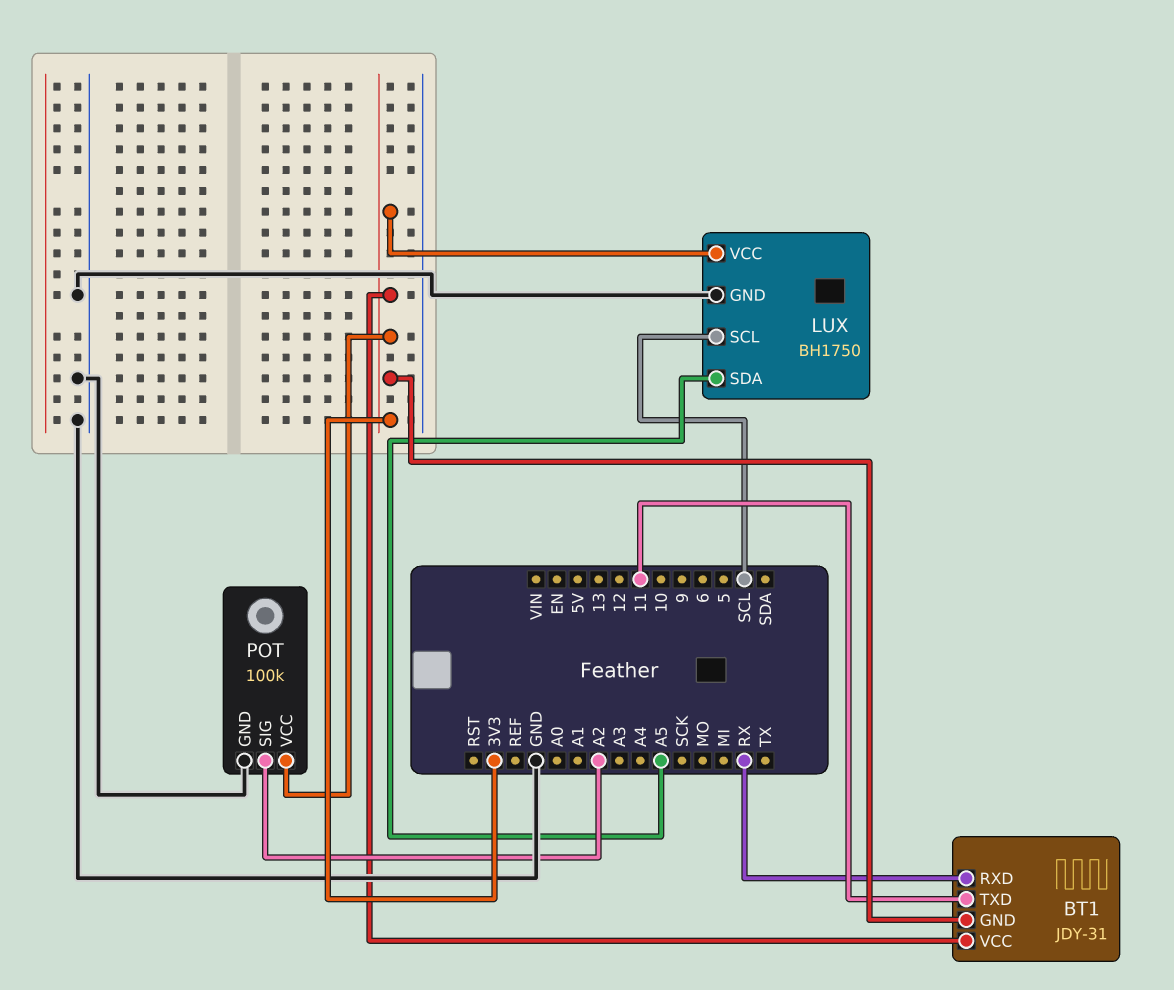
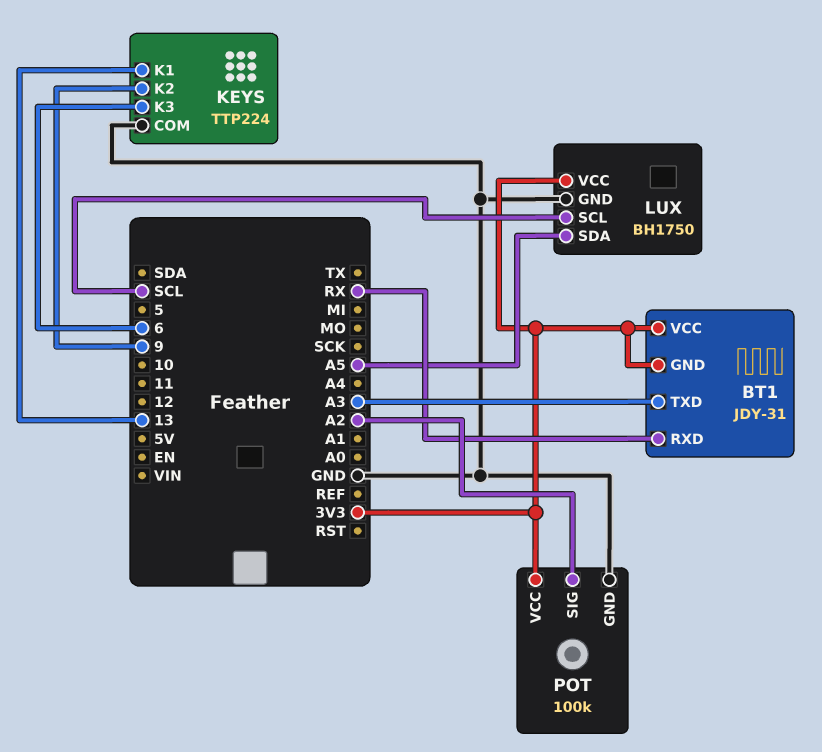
BT1 pin TXD: 11 -> A3
KEYS: none -> TTP224
KEYS pin COM: none -> GND
KEYS pin K1: none -> 13
KEYS pin K2: none -> 9
KEYS pin K3: none -> 6

